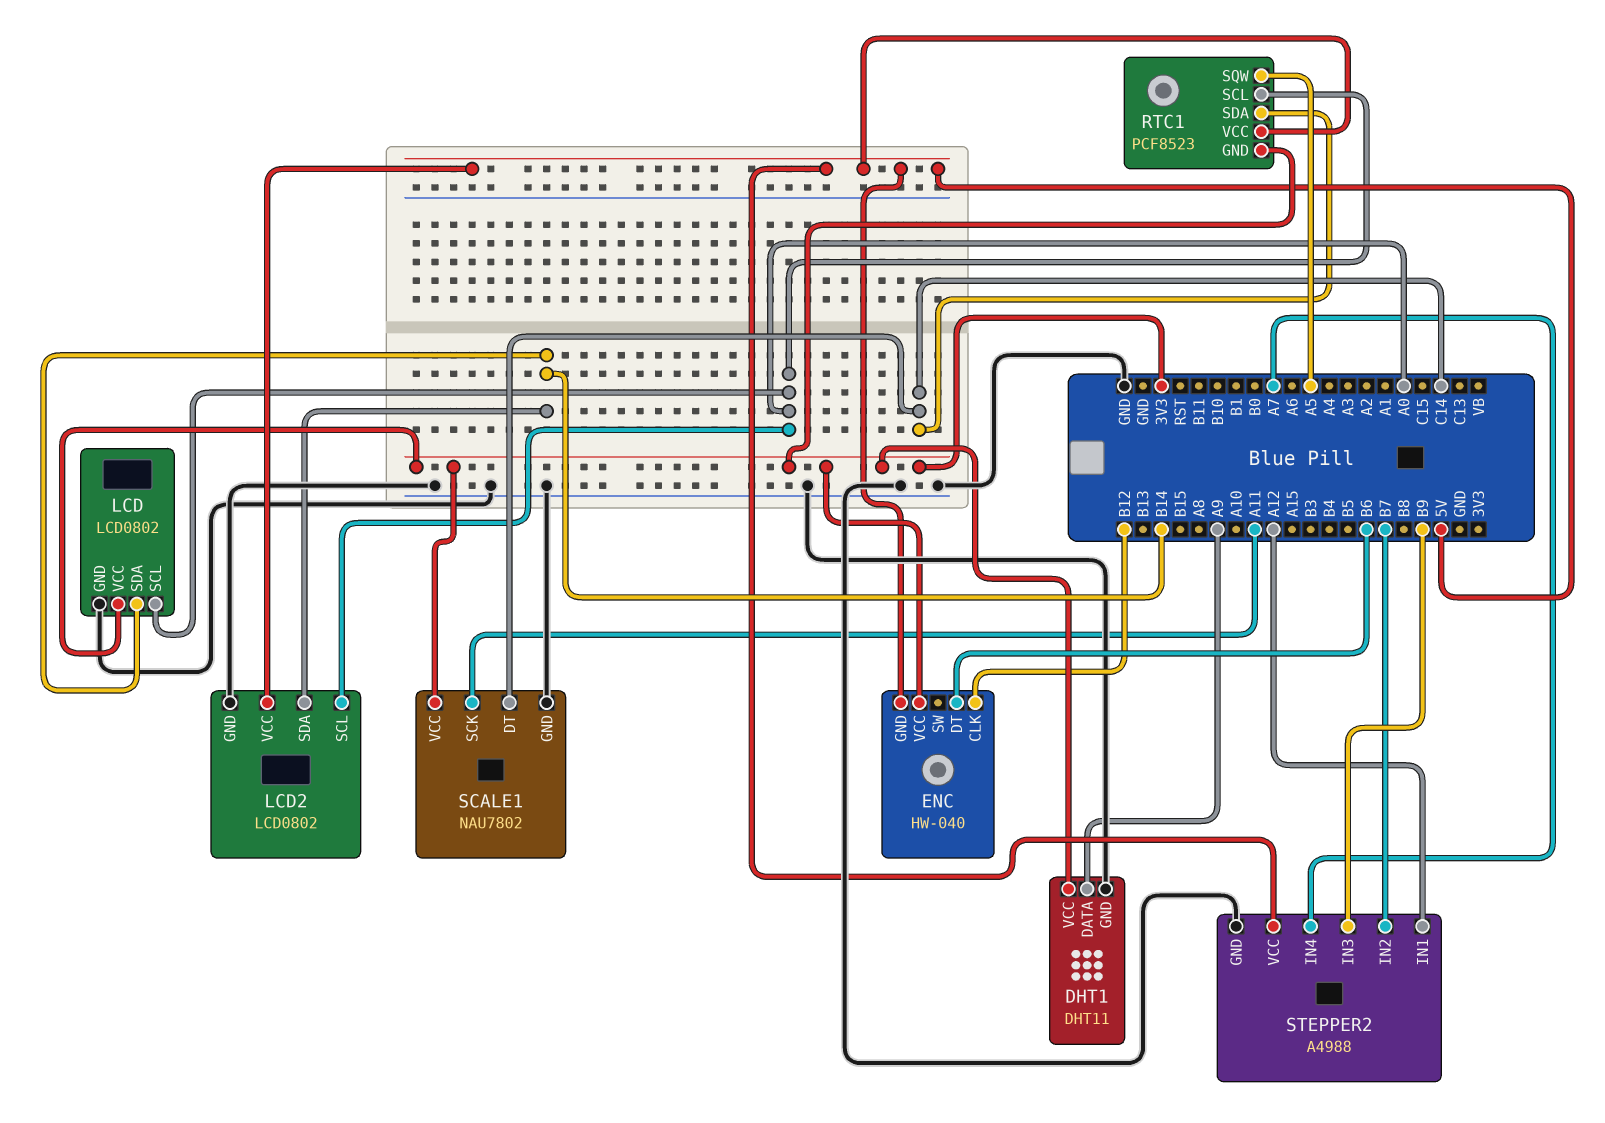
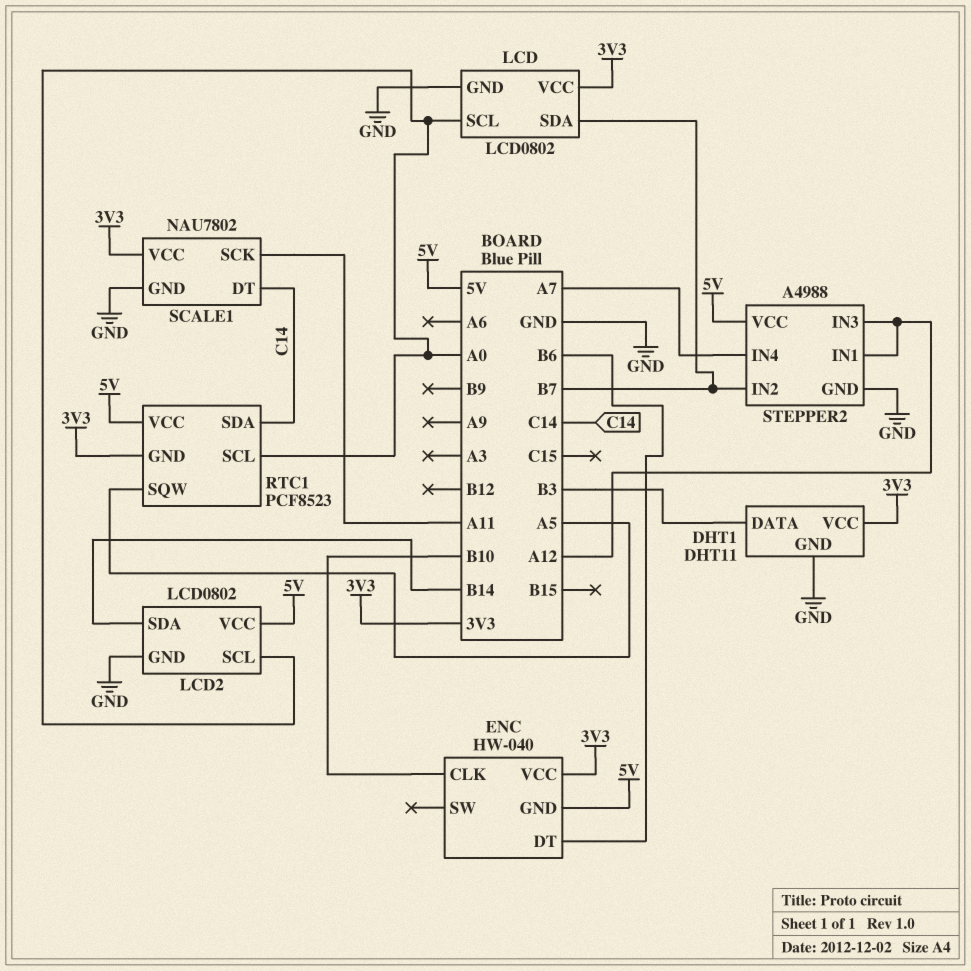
DHT1 pin DATA: A9 -> B3
ENC pin CLK: B12 -> B10
LCD pin SDA: B14 -> B7
STEPPER2 pin IN3: B9 -> A12

